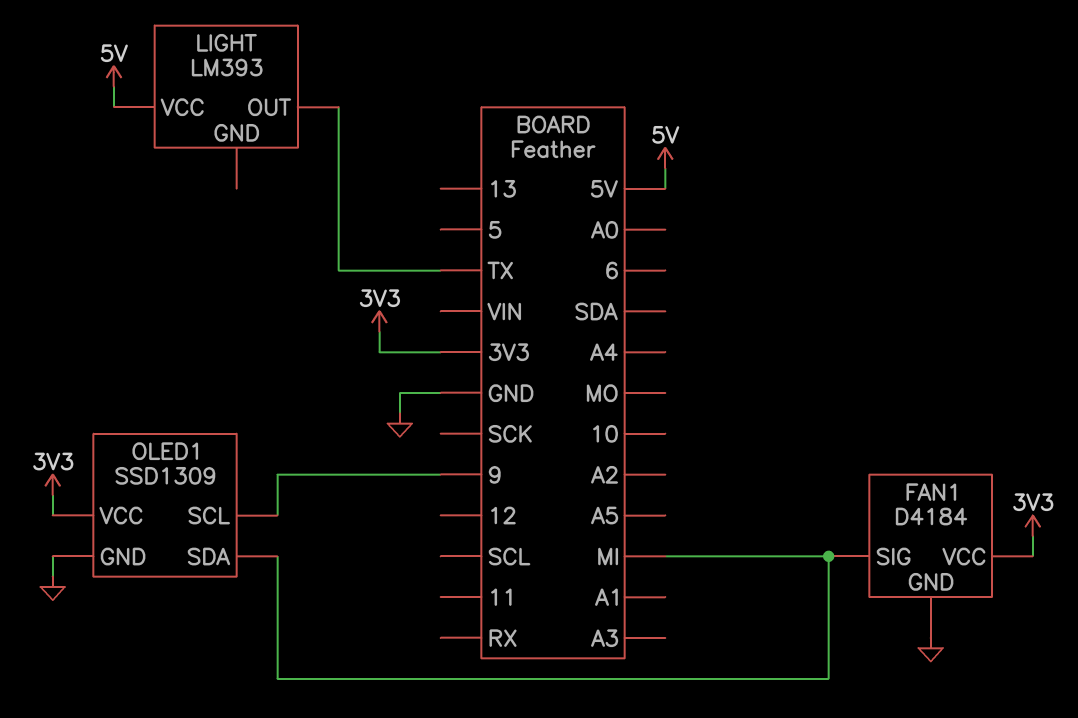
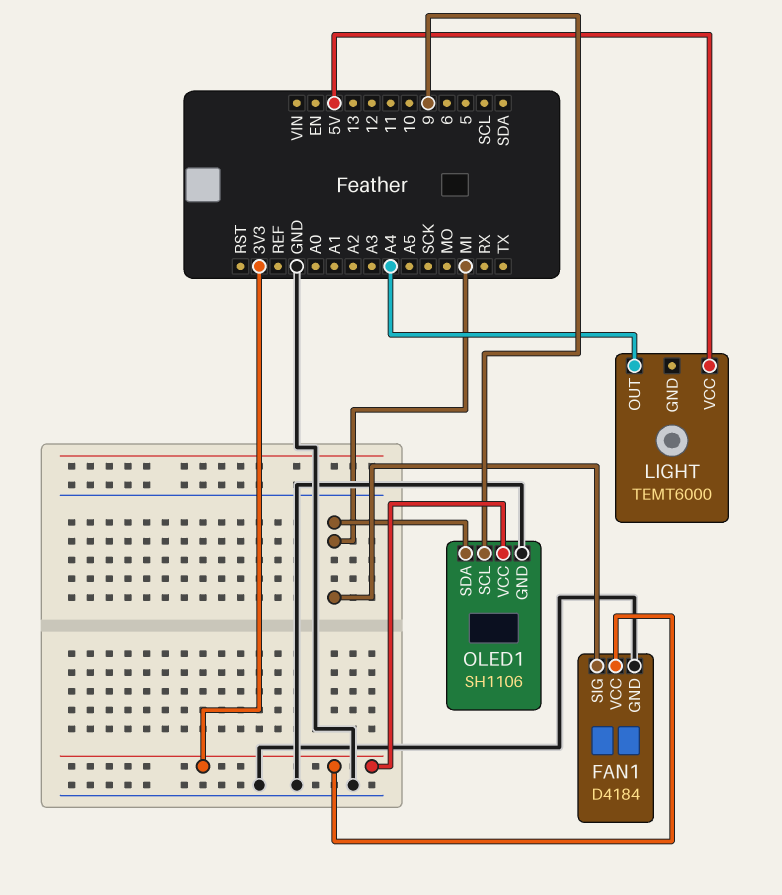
LIGHT: LM393 -> TEMT6000
LIGHT pin OUT: TX -> A4
OLED1: SSD1309 -> SH1106

